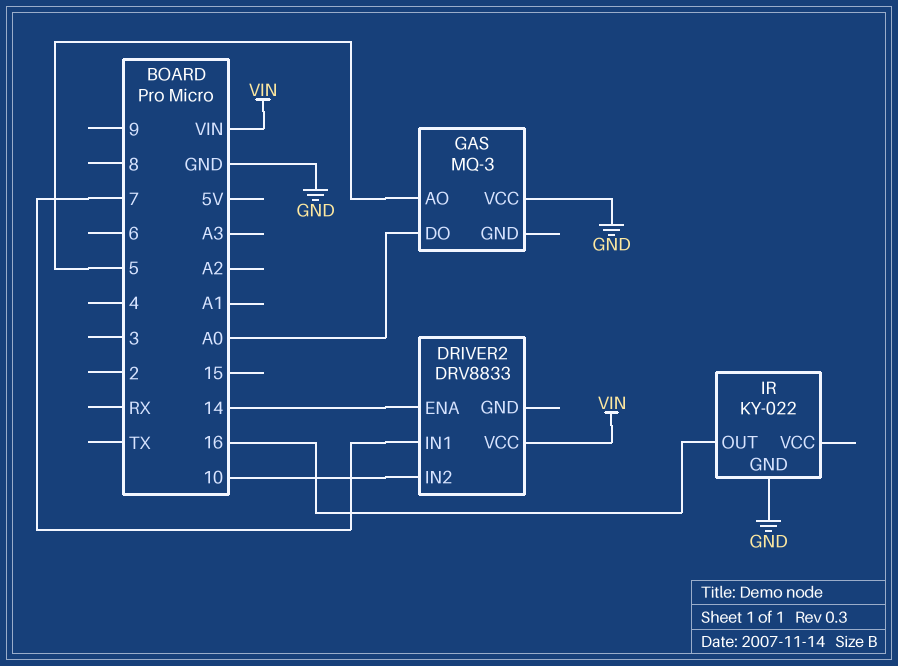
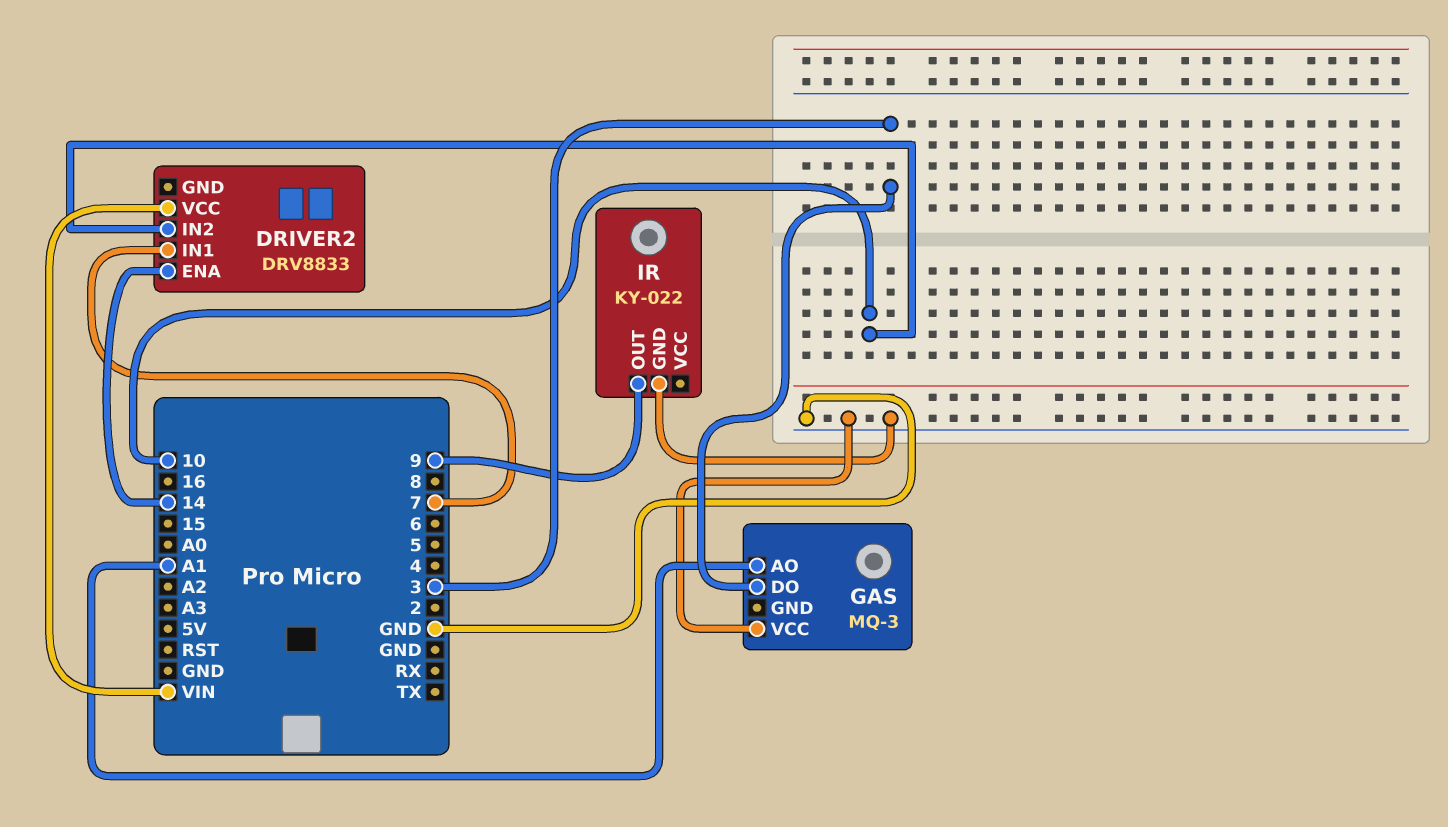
GAS pin AO: 5 -> A1
GAS pin DO: A0 -> 3
IR pin OUT: 16 -> 9

